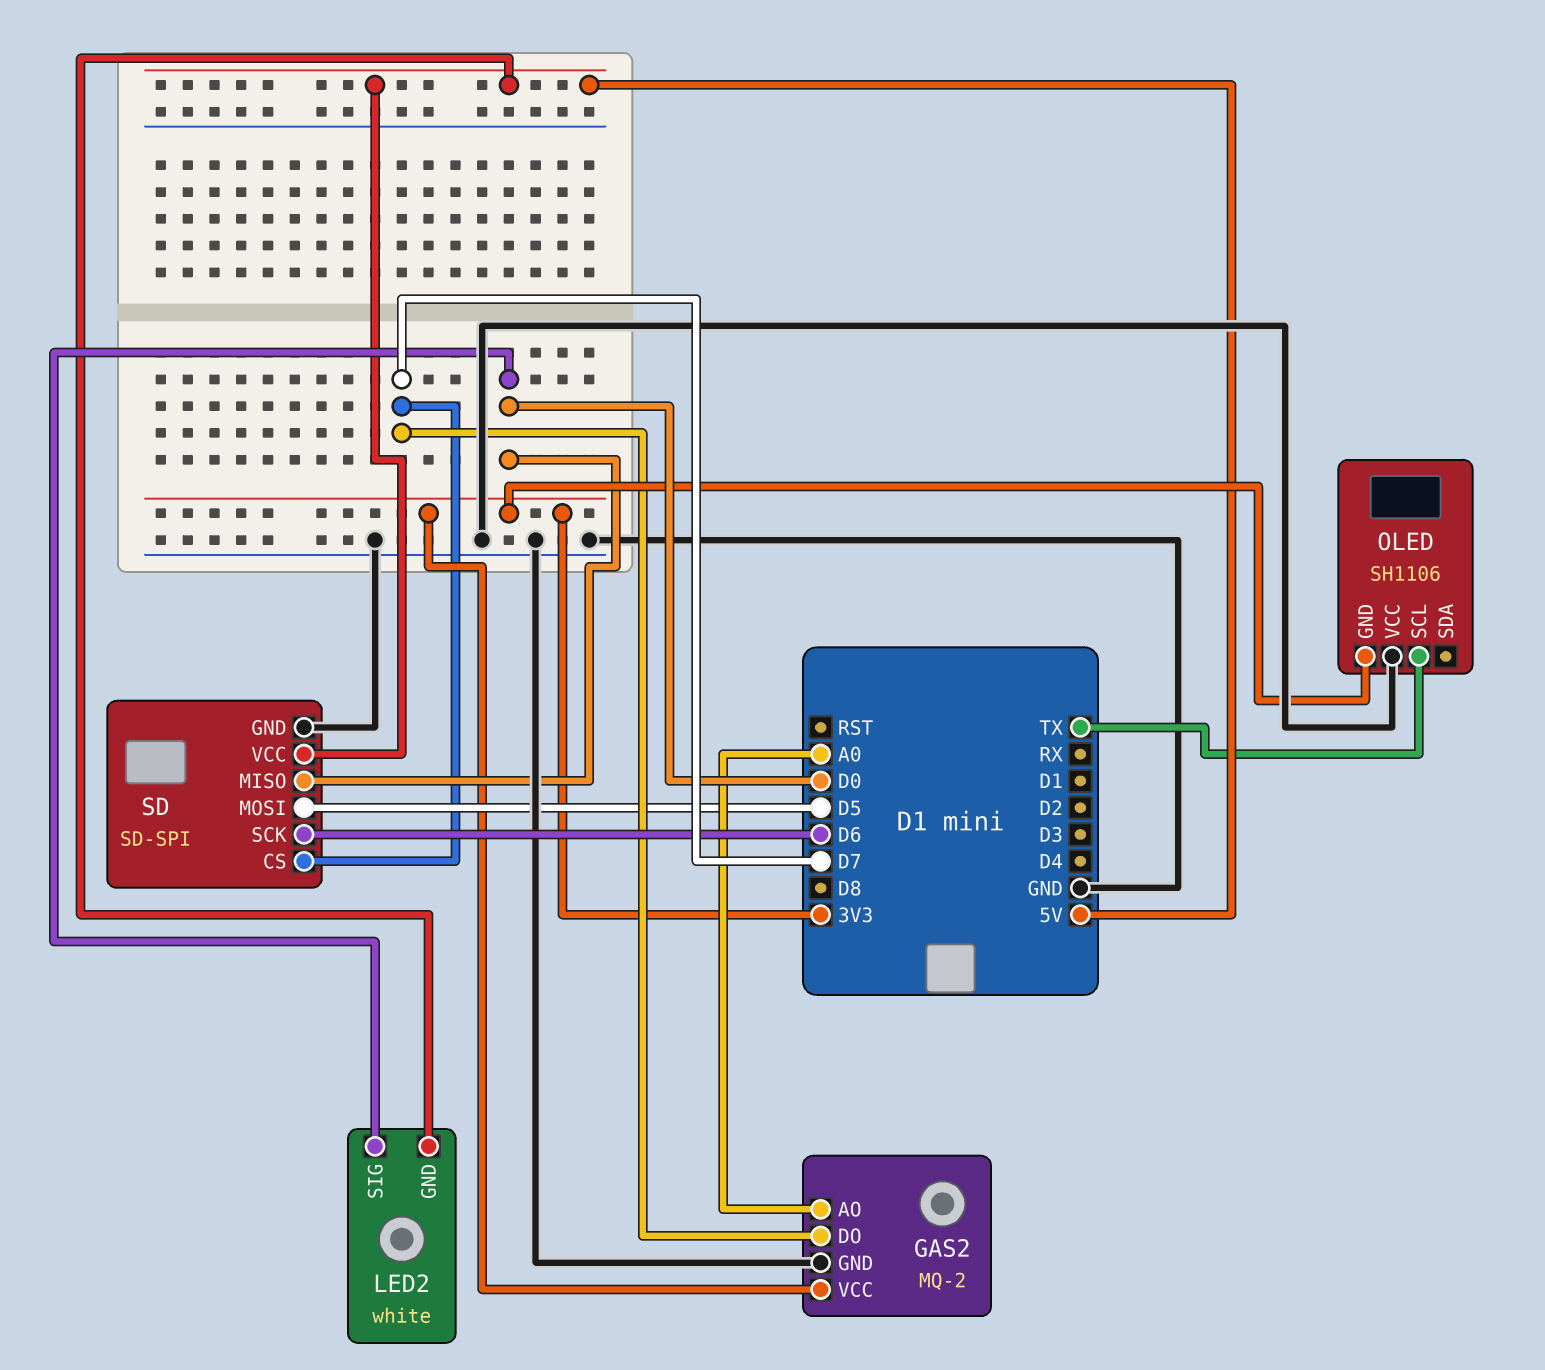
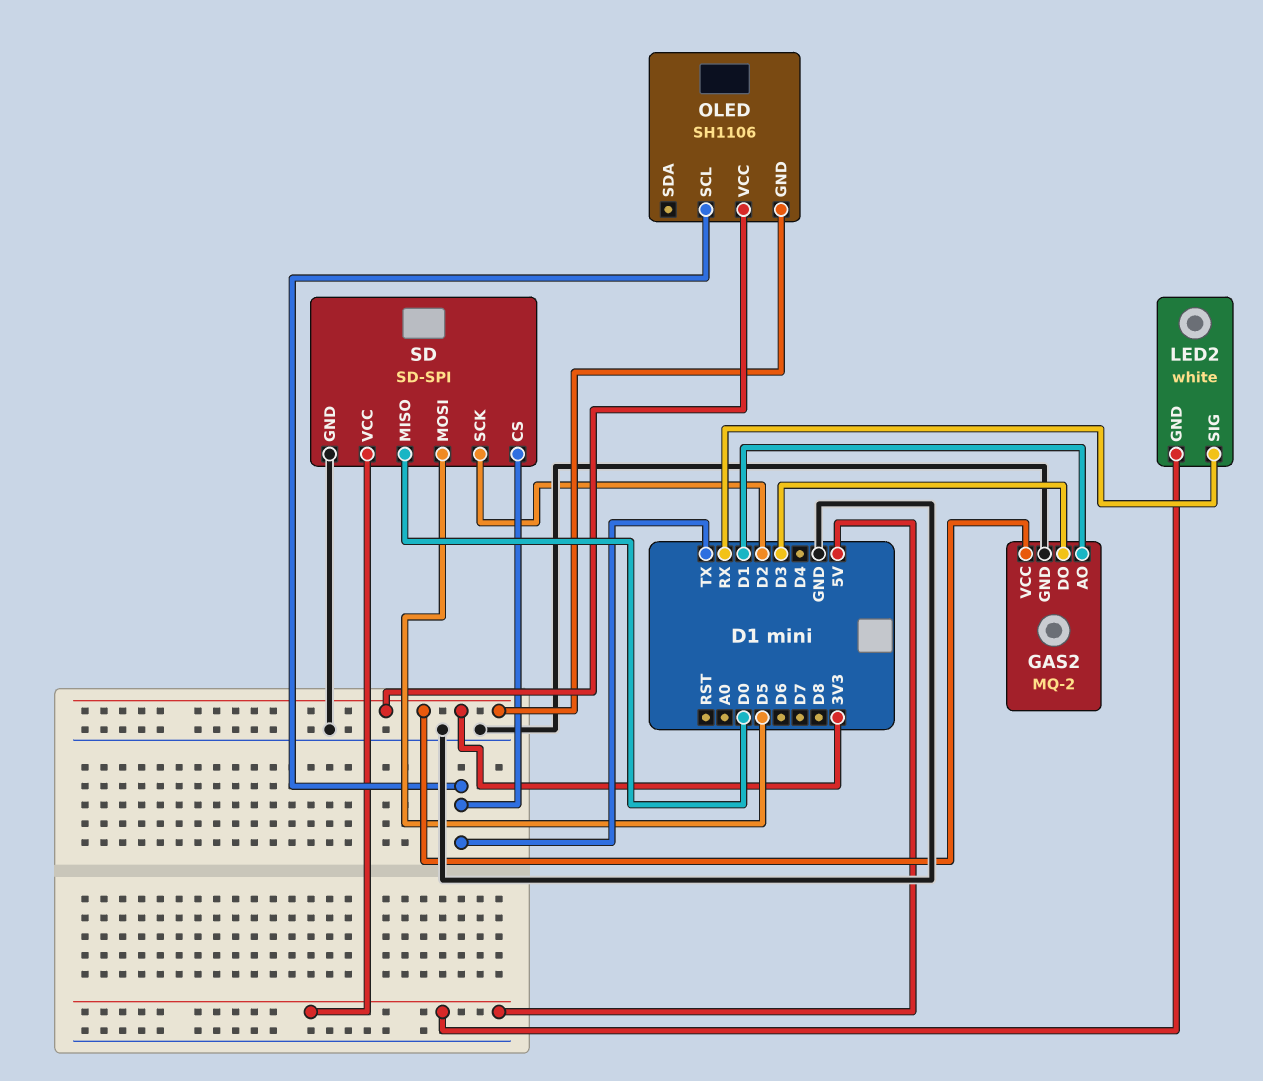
GAS2 pin AO: A0 -> D1
GAS2 pin DO: D7 -> D3
LED2 pin SIG: D0 -> RX
OLED pin VCC: GND -> 3V3
SD pin CS: D7 -> TX
SD pin SCK: D6 -> D2

